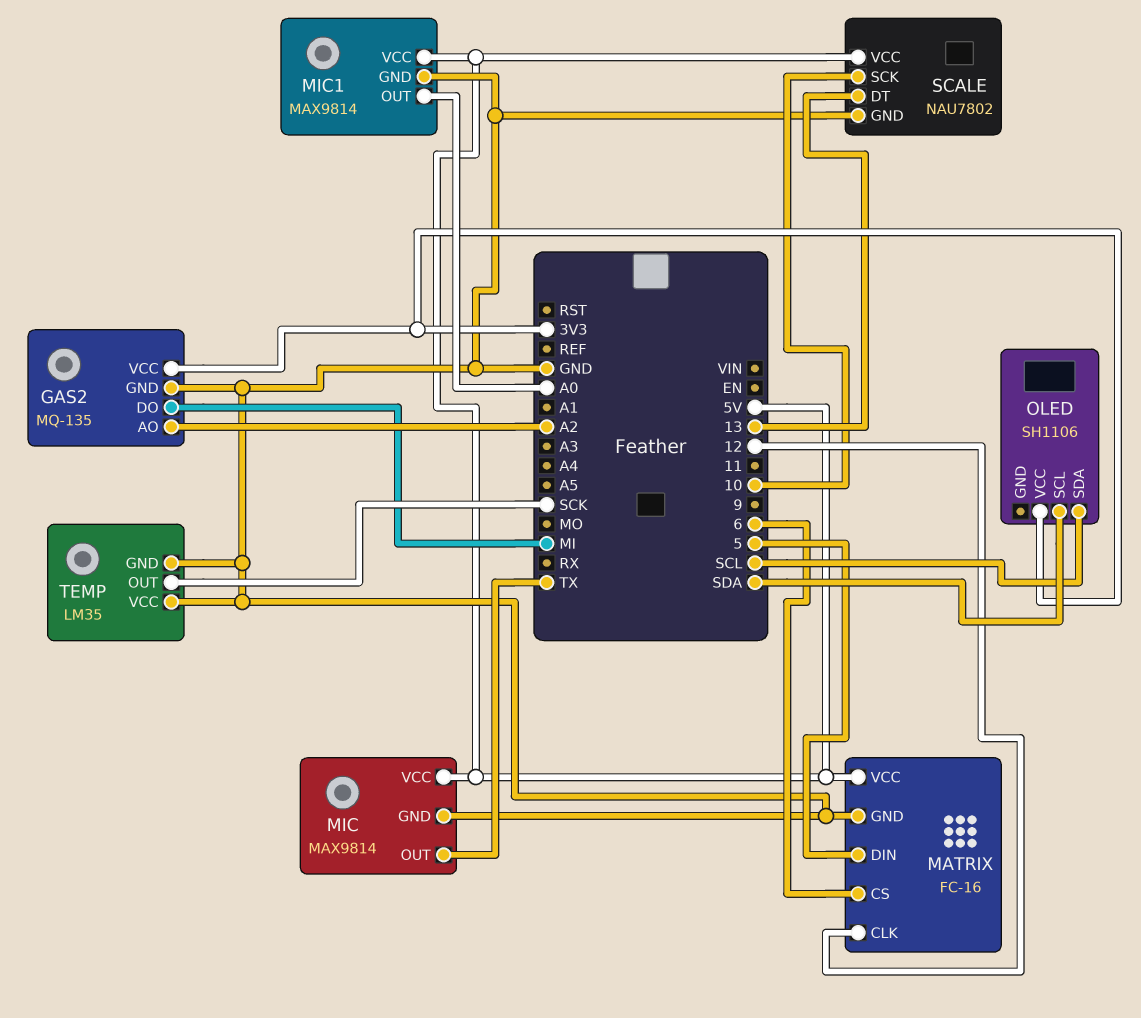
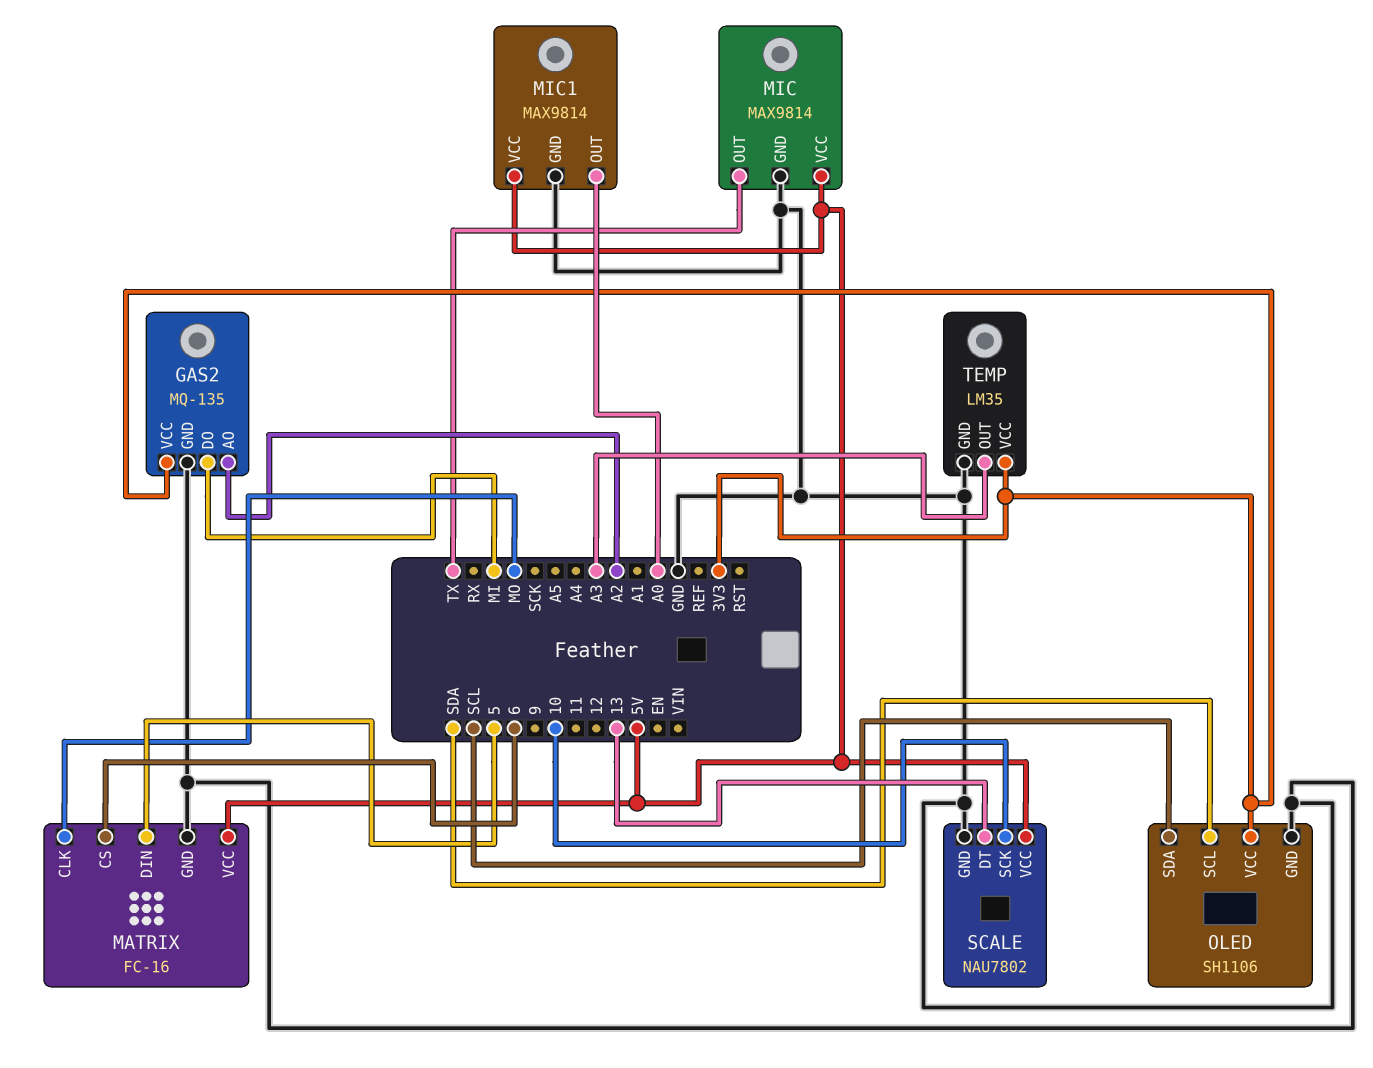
MATRIX pin CLK: 12 -> MO
OLED pin GND: none -> GND
TEMP pin OUT: SCK -> A3
TEMP pin VCC: GND -> 3V3

